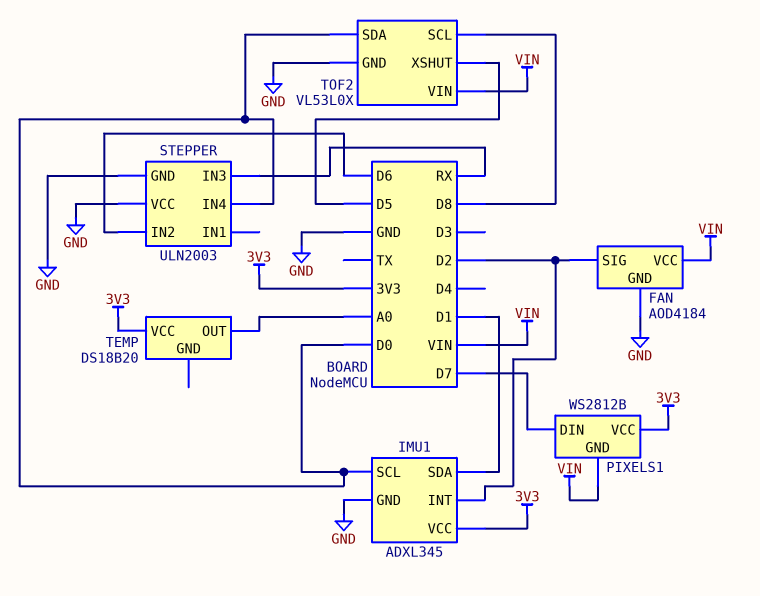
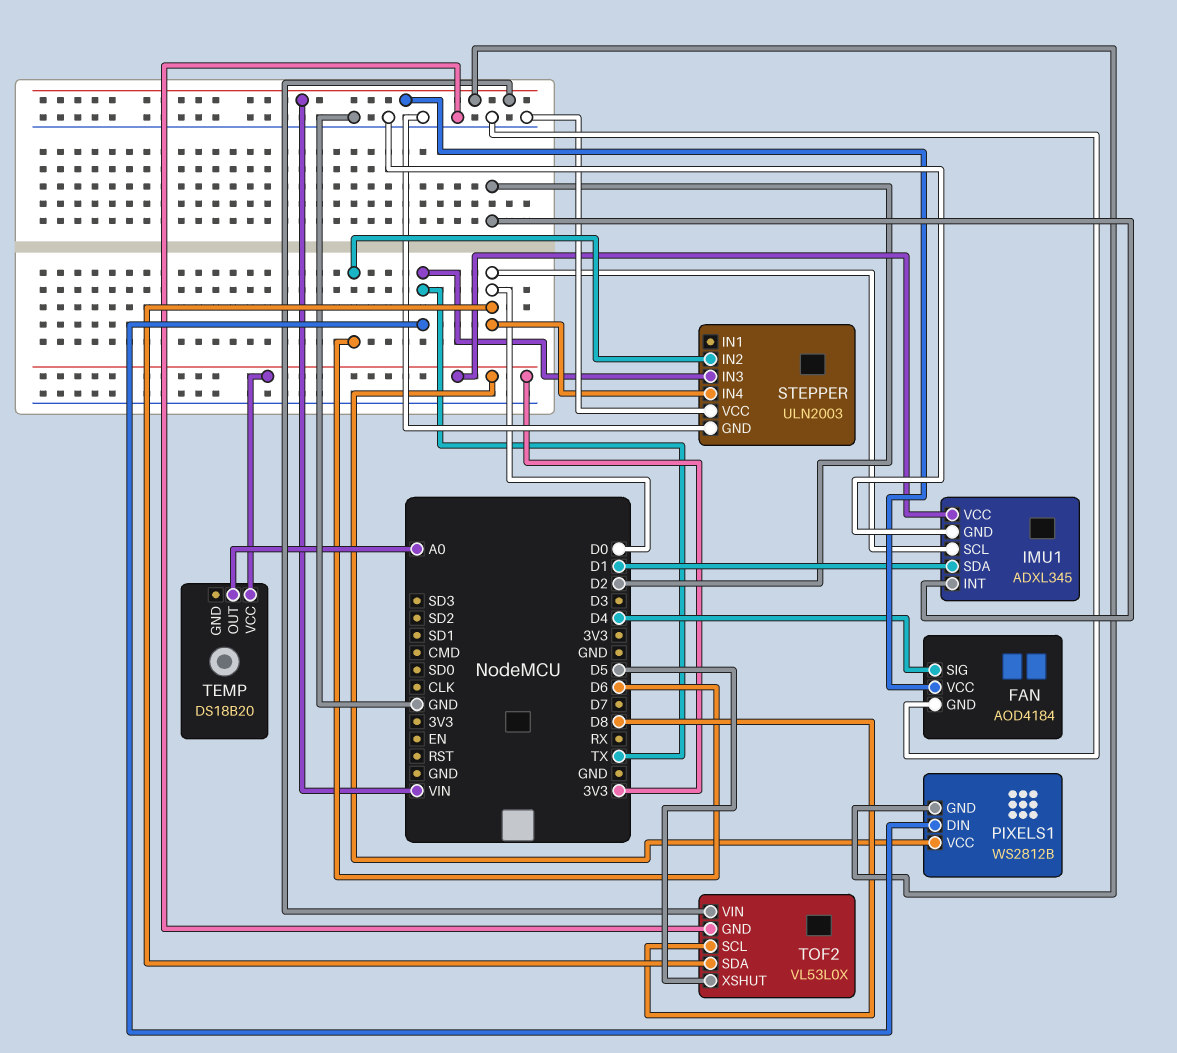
FAN pin SIG: D2 -> D4
PIXELS1 pin DIN: D7 -> TX
STEPPER pin IN3: RX -> TX

